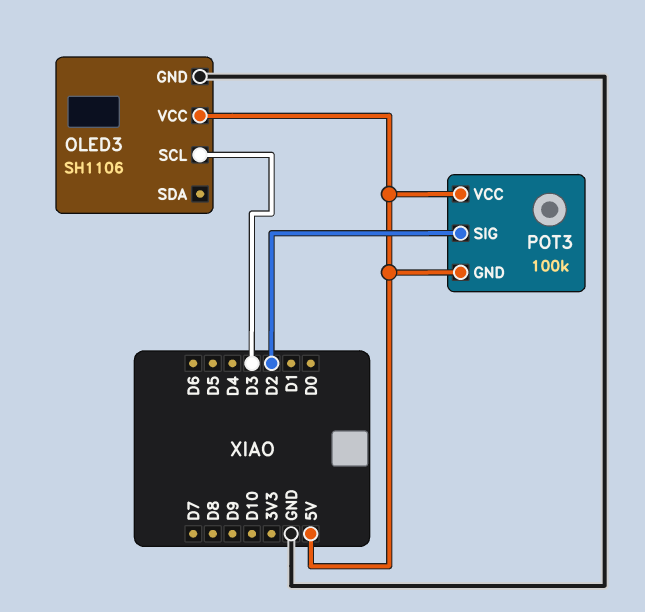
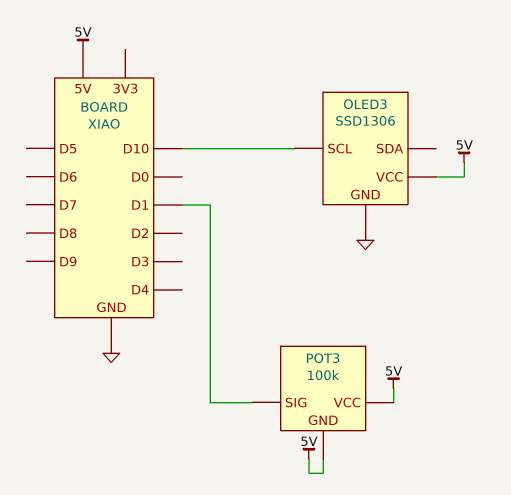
OLED3: SH1106 -> SSD1306
OLED3 pin SCL: D3 -> D10
POT3 pin SIG: D2 -> D1

